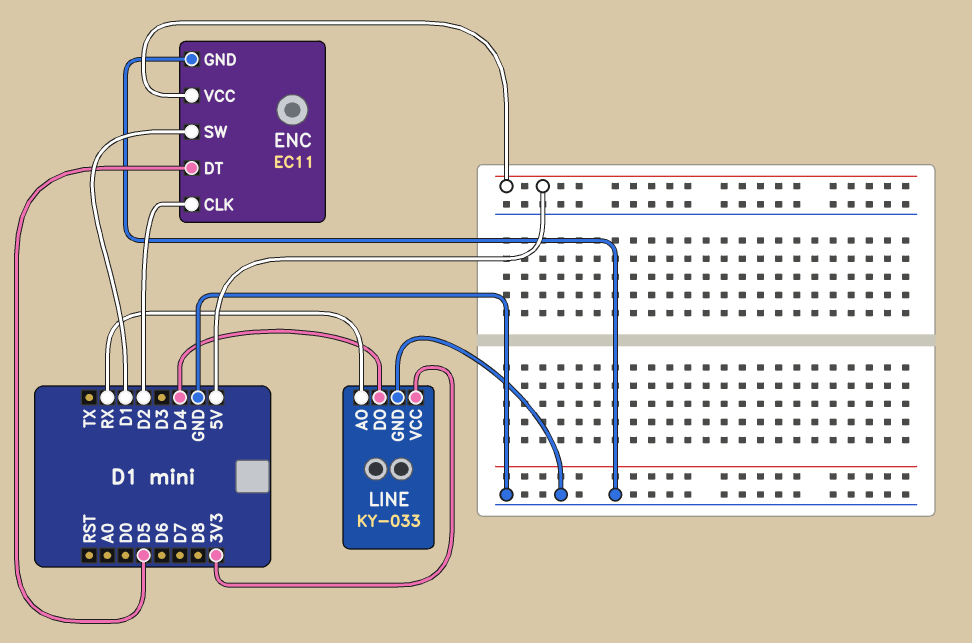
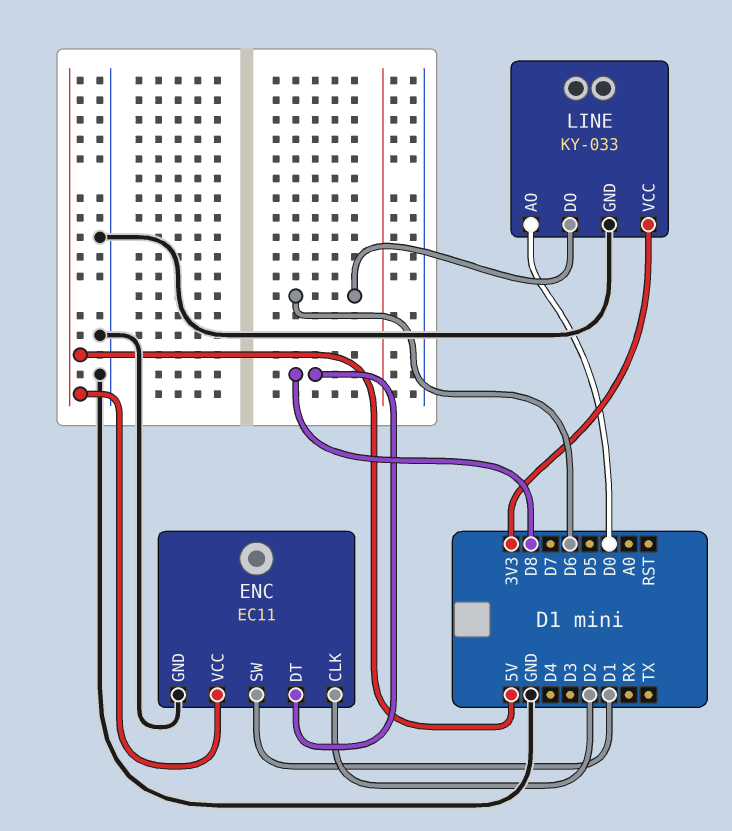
ENC pin DT: D5 -> D8
LINE pin AO: RX -> D0
LINE pin DO: D4 -> D6

